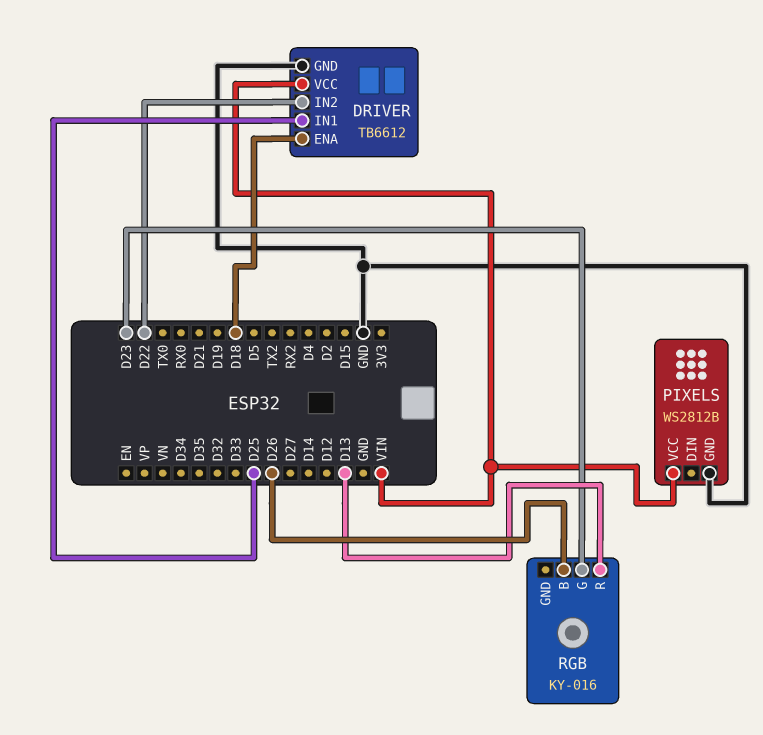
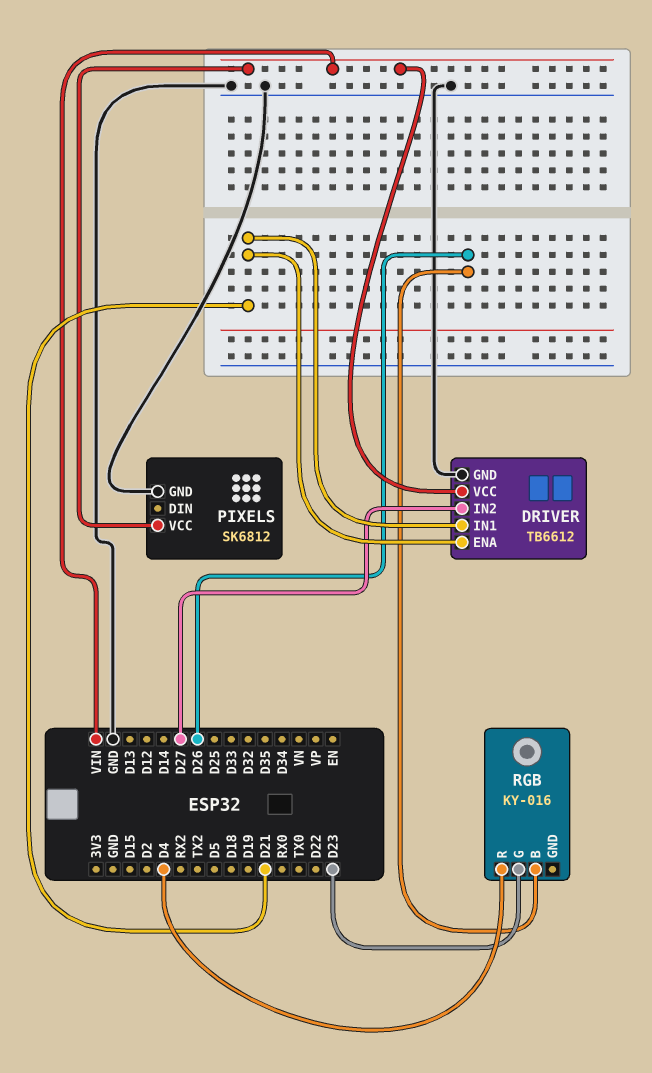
DRIVER pin ENA: D18 -> D21
DRIVER pin IN1: D25 -> D21
DRIVER pin IN2: D22 -> D27
PIXELS: WS2812B -> SK6812
RGB pin R: D13 -> D4

